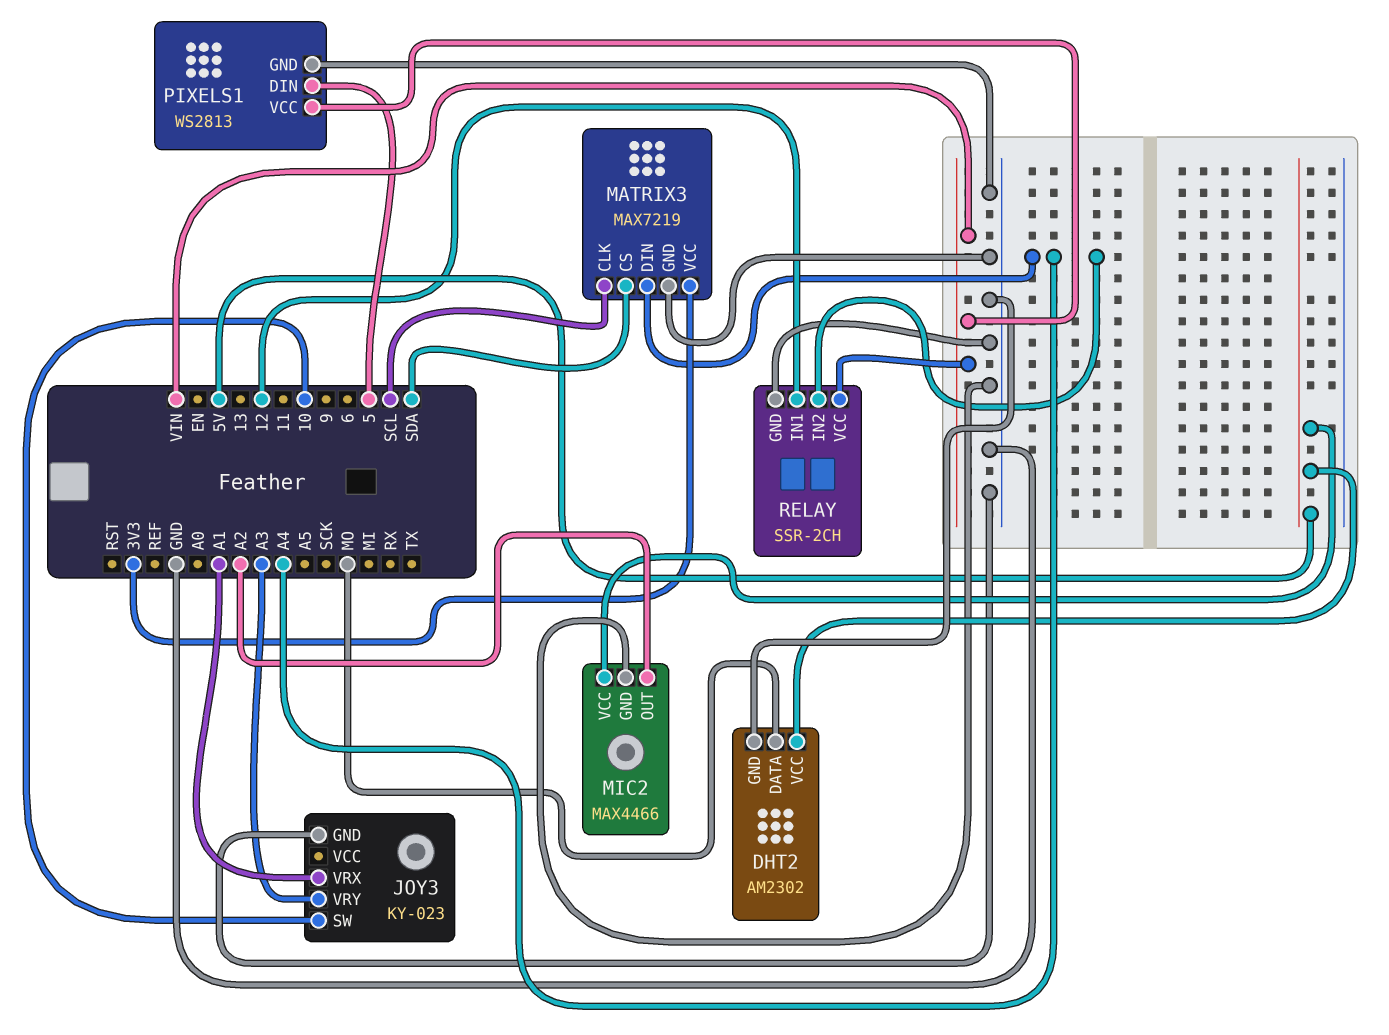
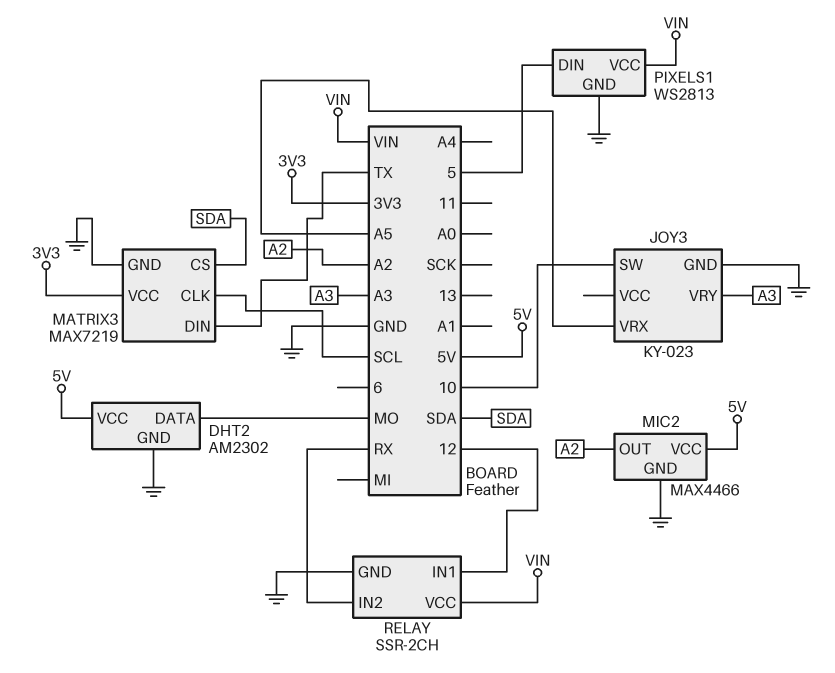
JOY3 pin VRX: A1 -> A5
MATRIX3 pin DIN: A4 -> TX
RELAY pin IN2: A4 -> RX

